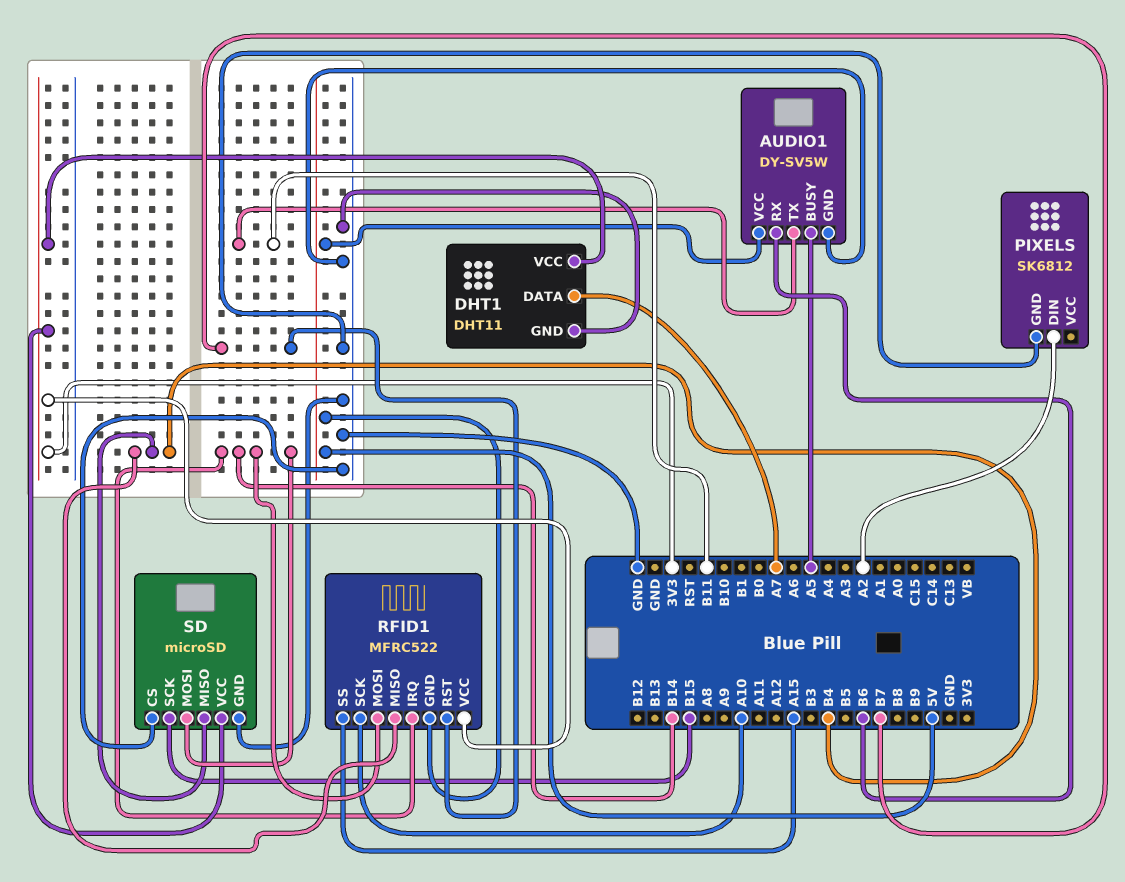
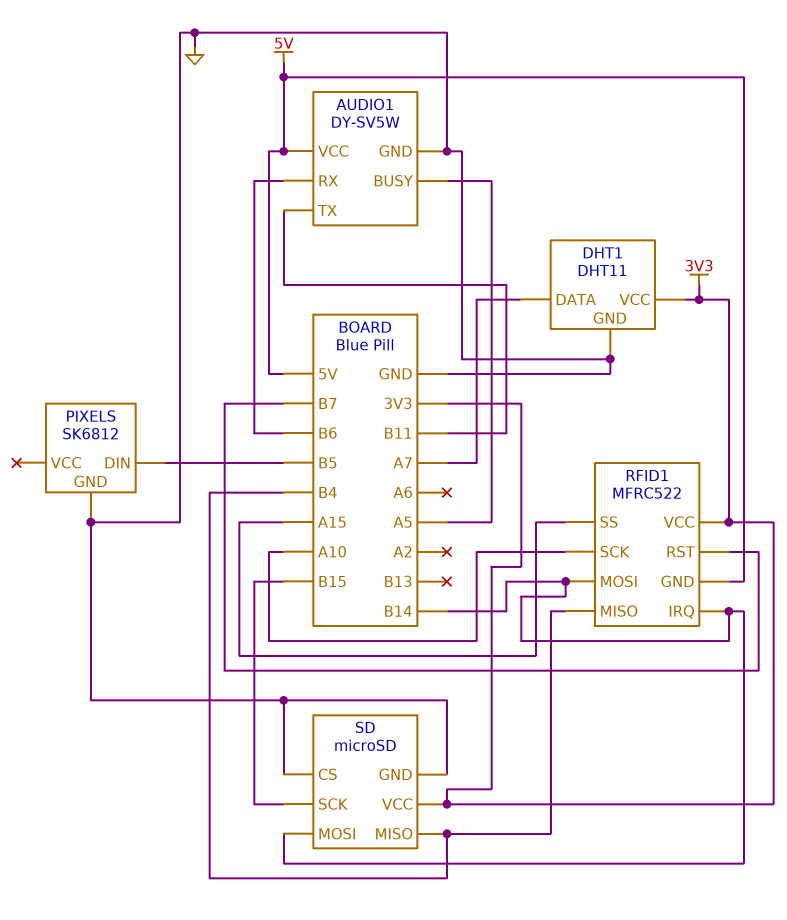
PIXELS pin DIN: A2 -> B5

